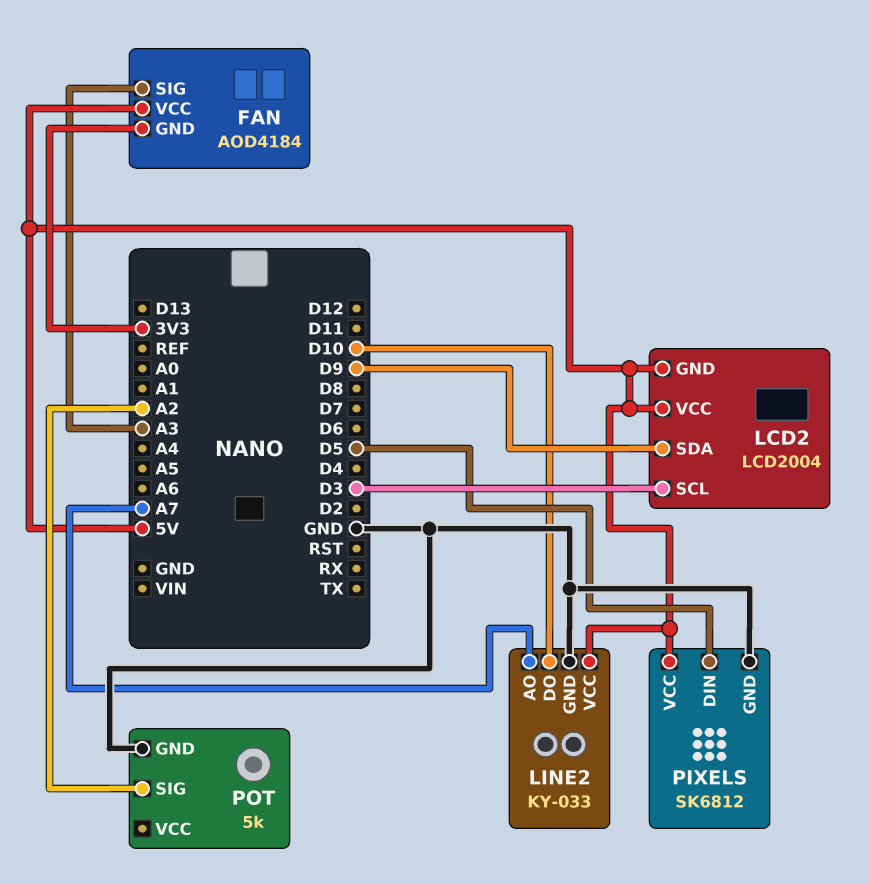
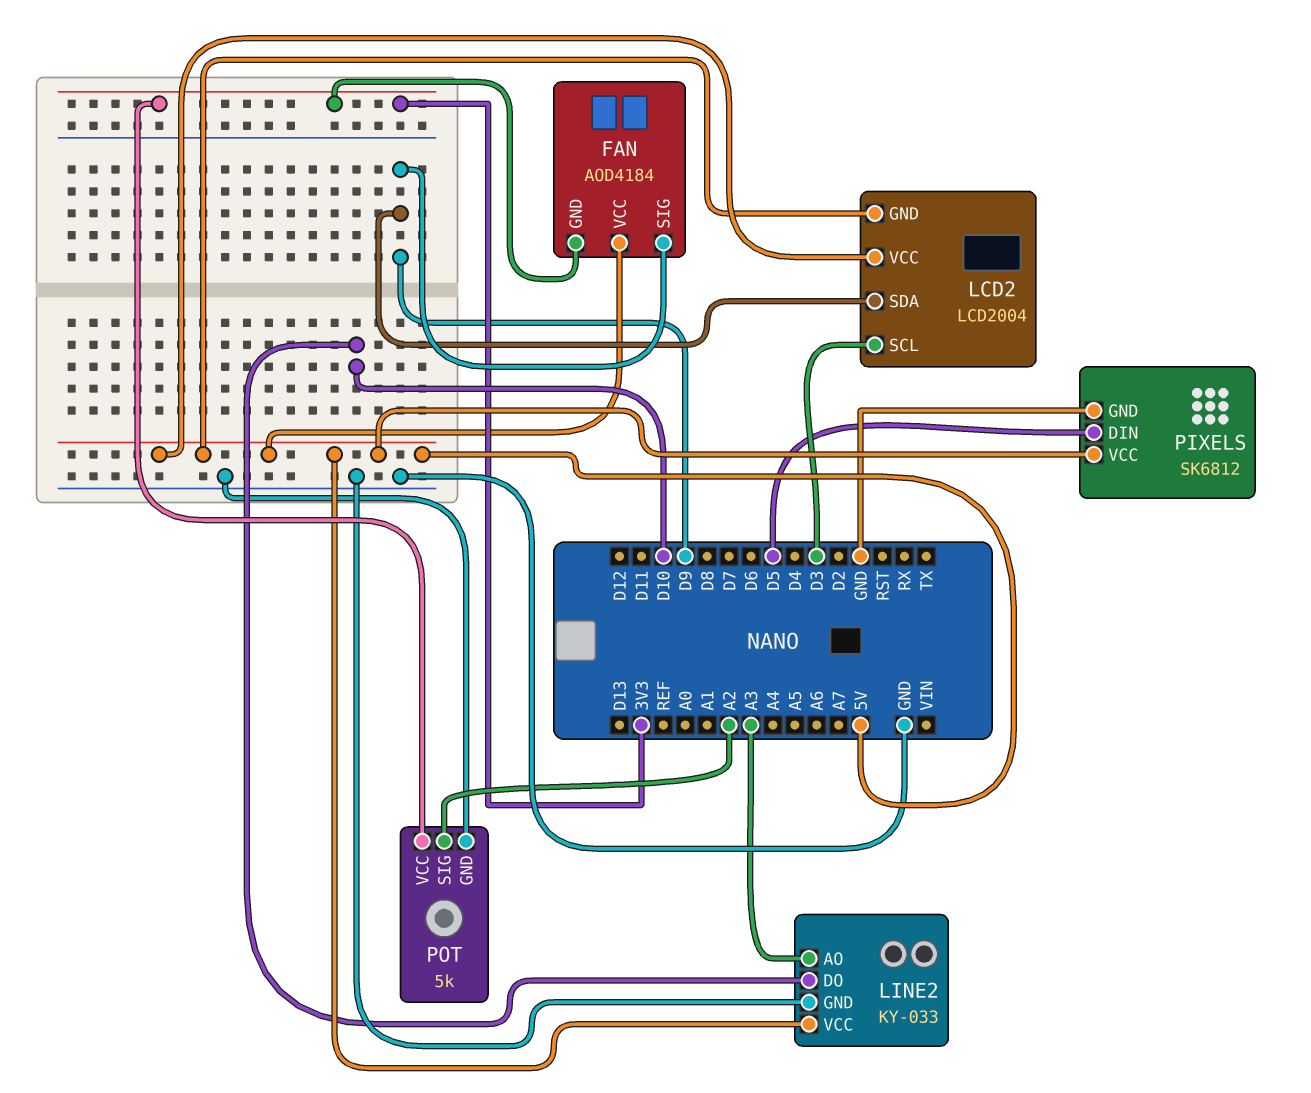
FAN pin SIG: A3 -> D9
LINE2 pin AO: A7 -> A3
POT pin VCC: none -> 3V3

